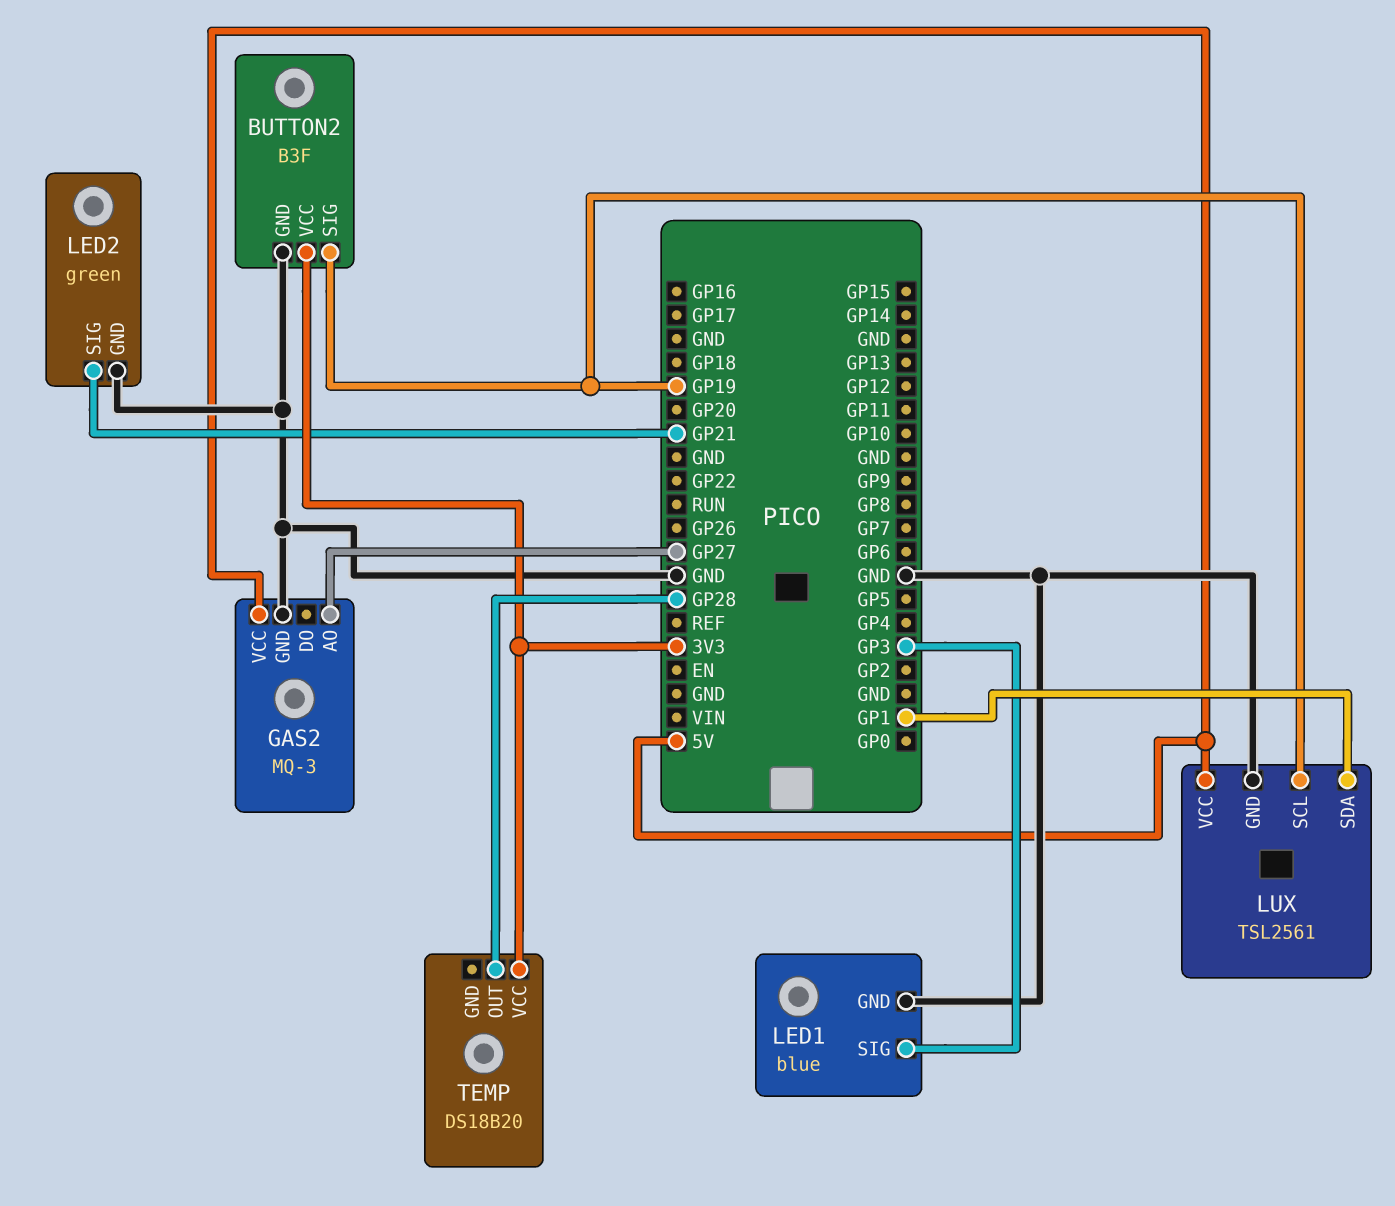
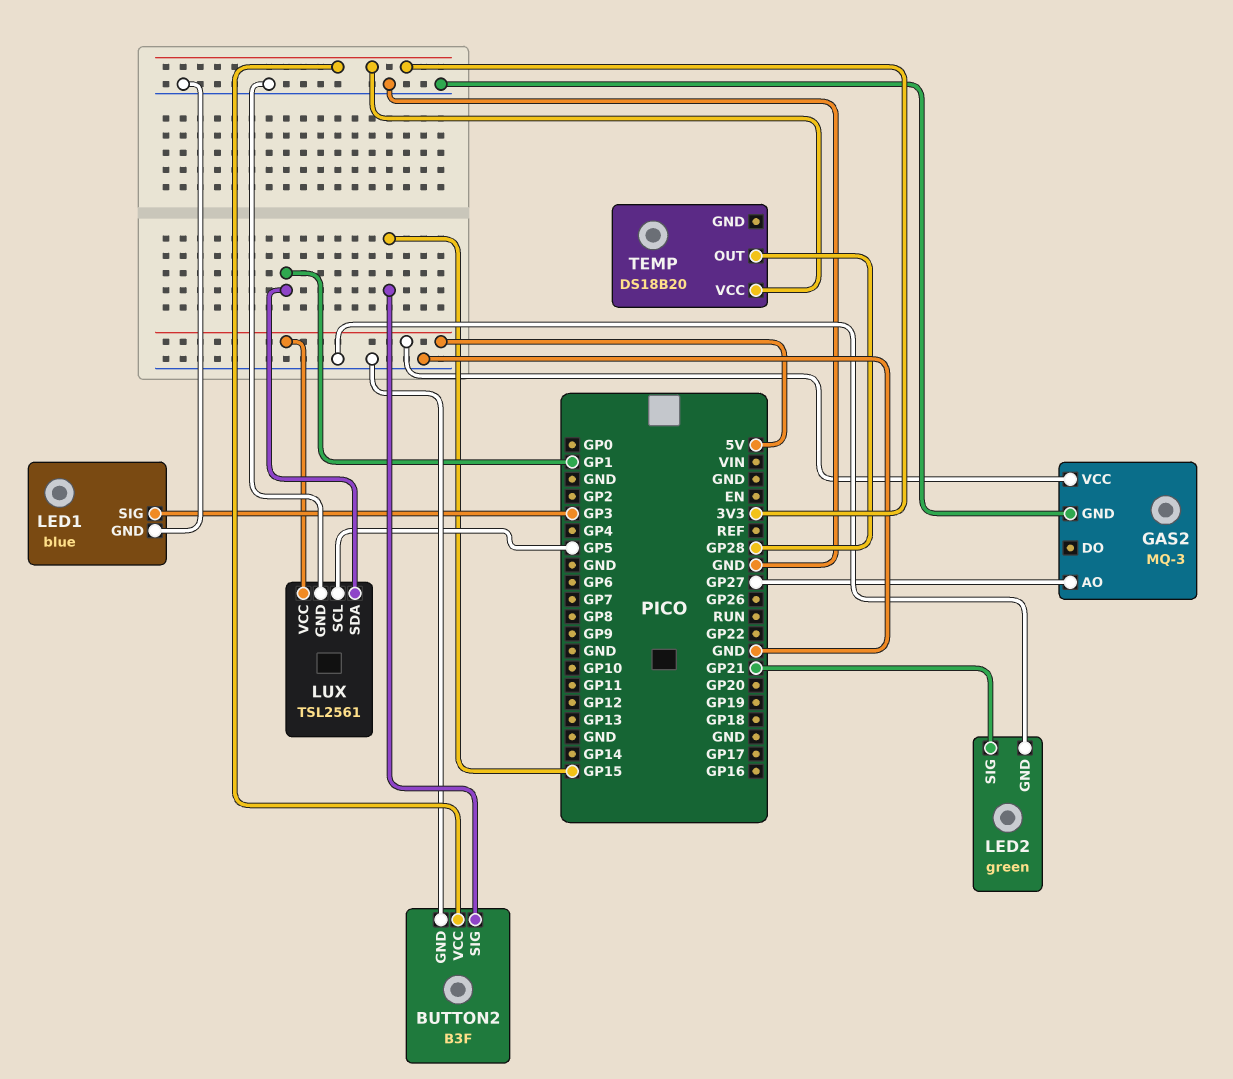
BUTTON2 pin SIG: GP19 -> GP15
LUX pin SCL: GP19 -> GP5

